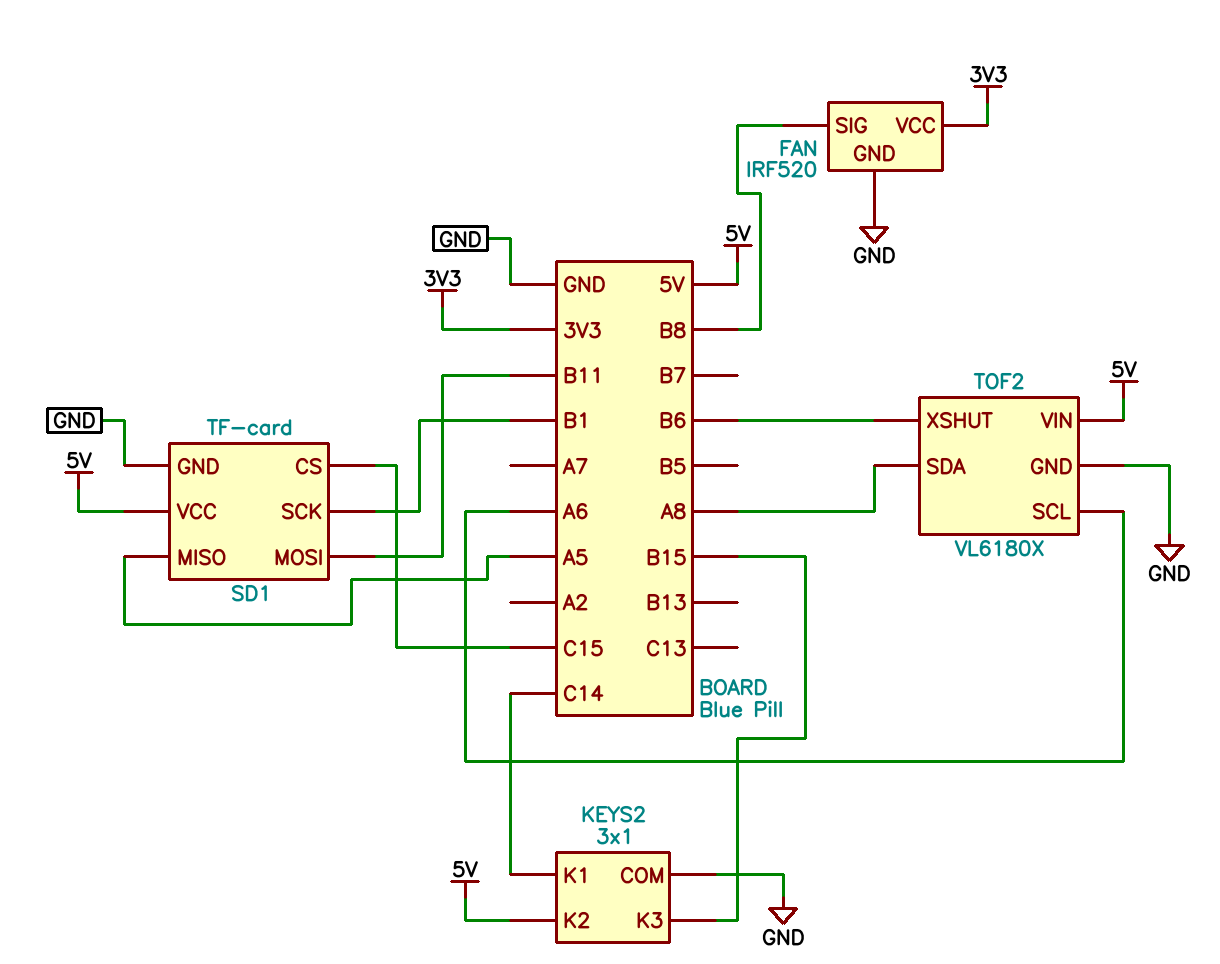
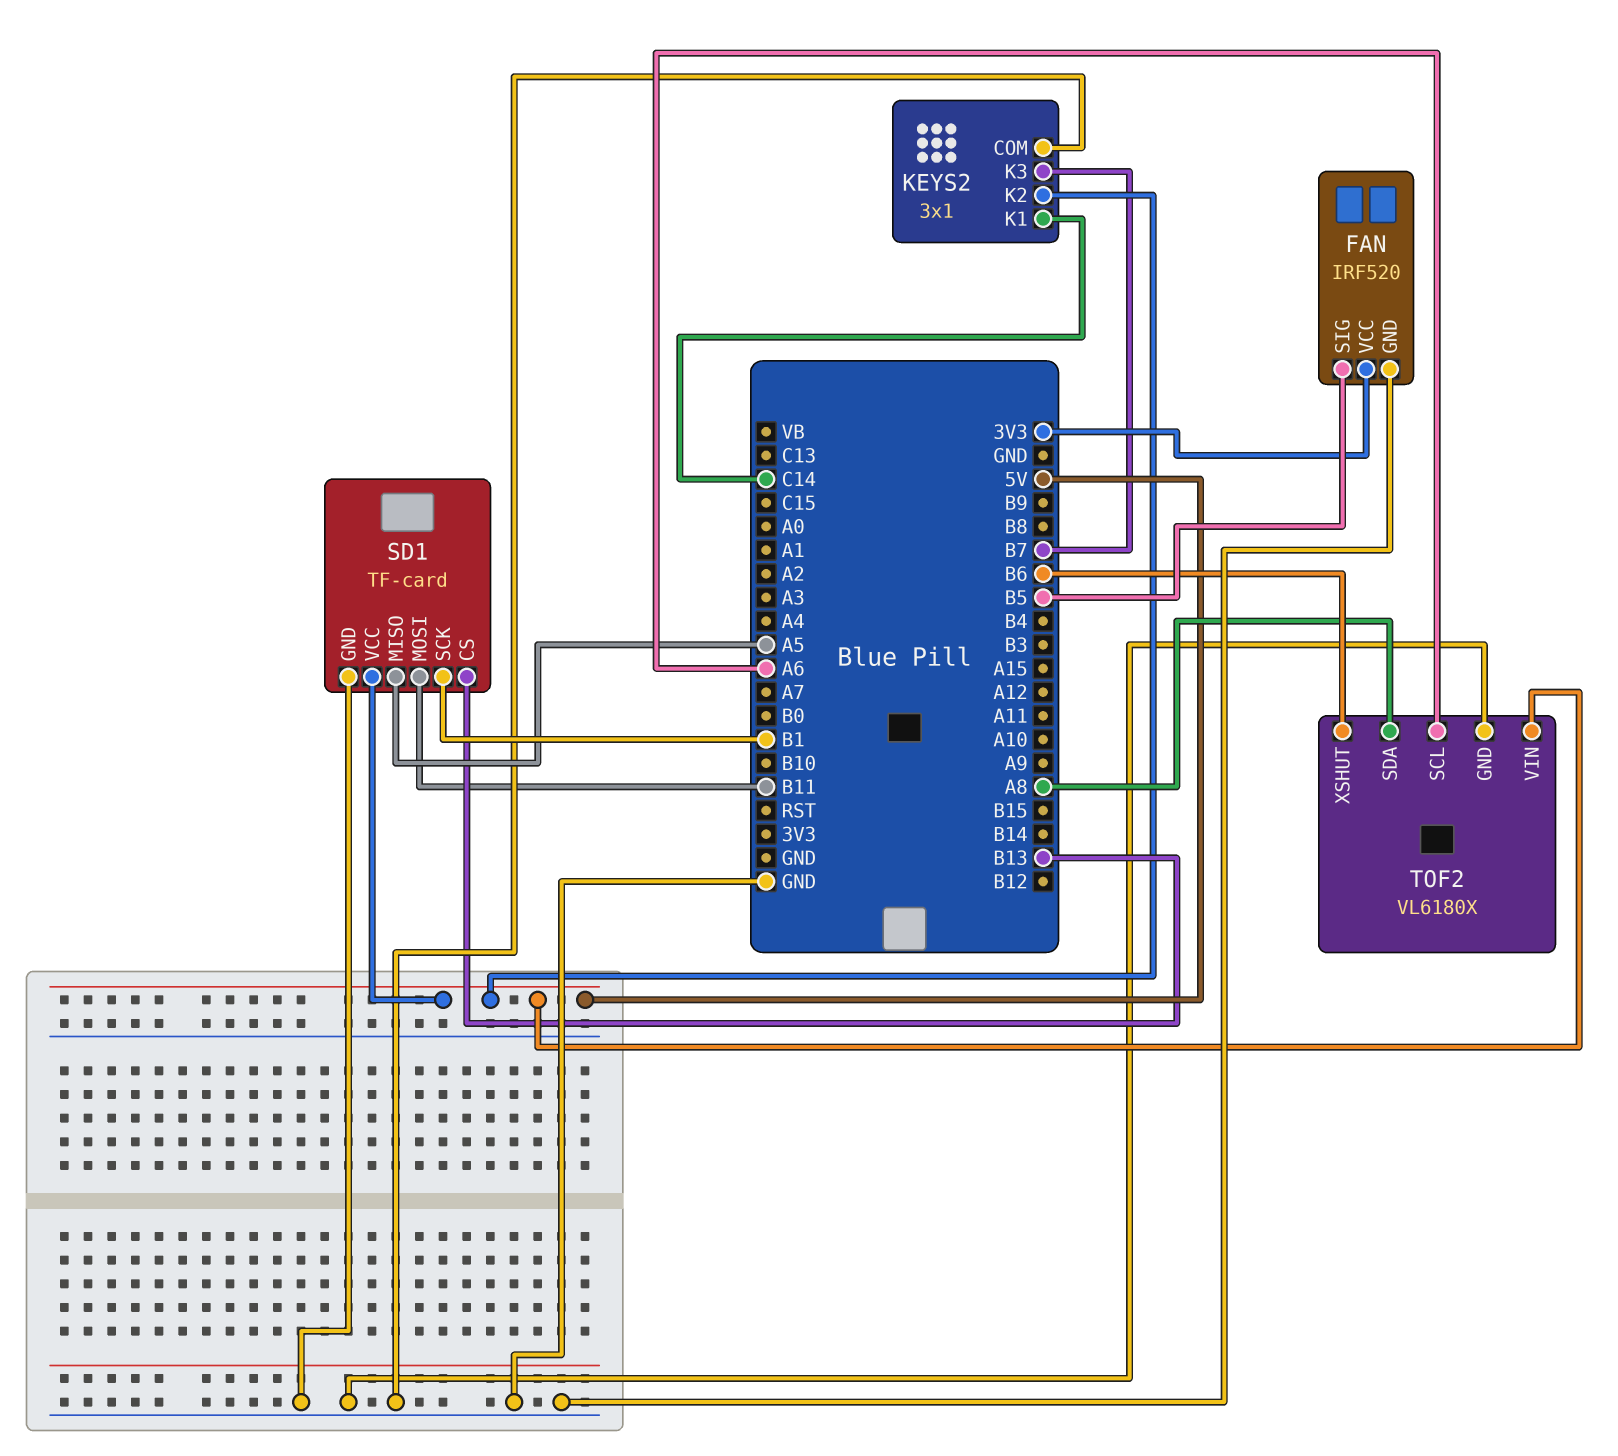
FAN pin SIG: B8 -> B5
KEYS2 pin K3: B15 -> B7
SD1 pin CS: C15 -> B13

